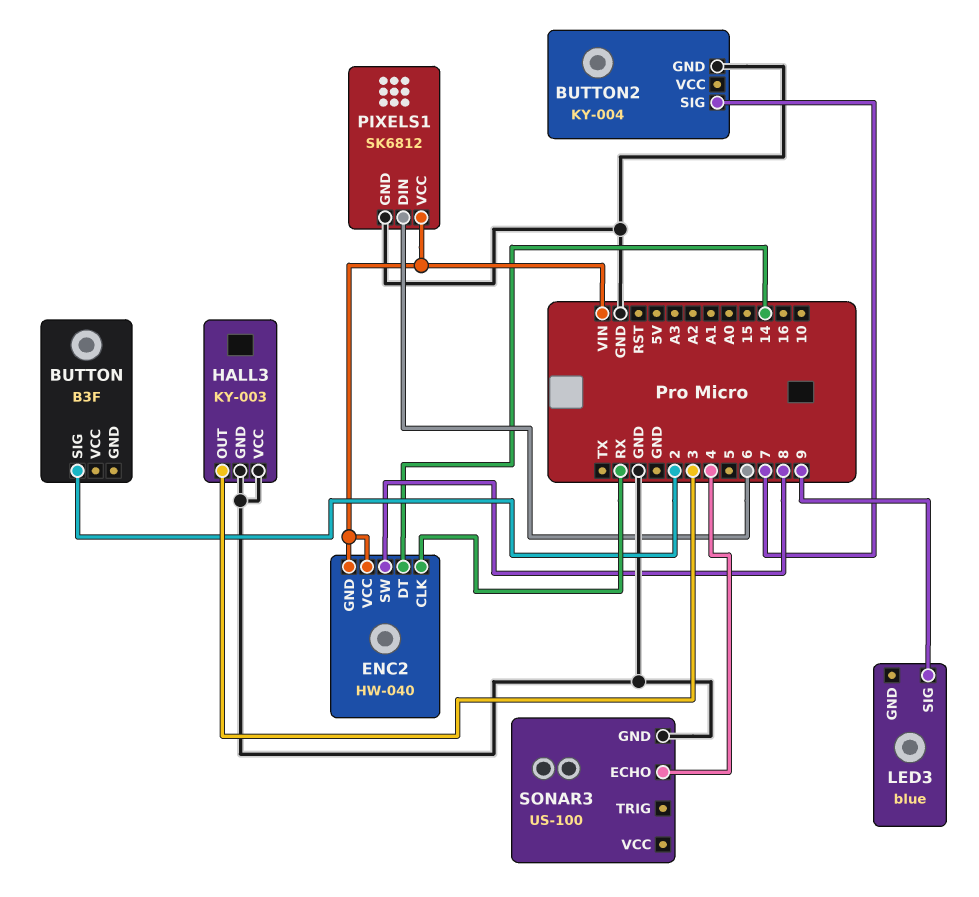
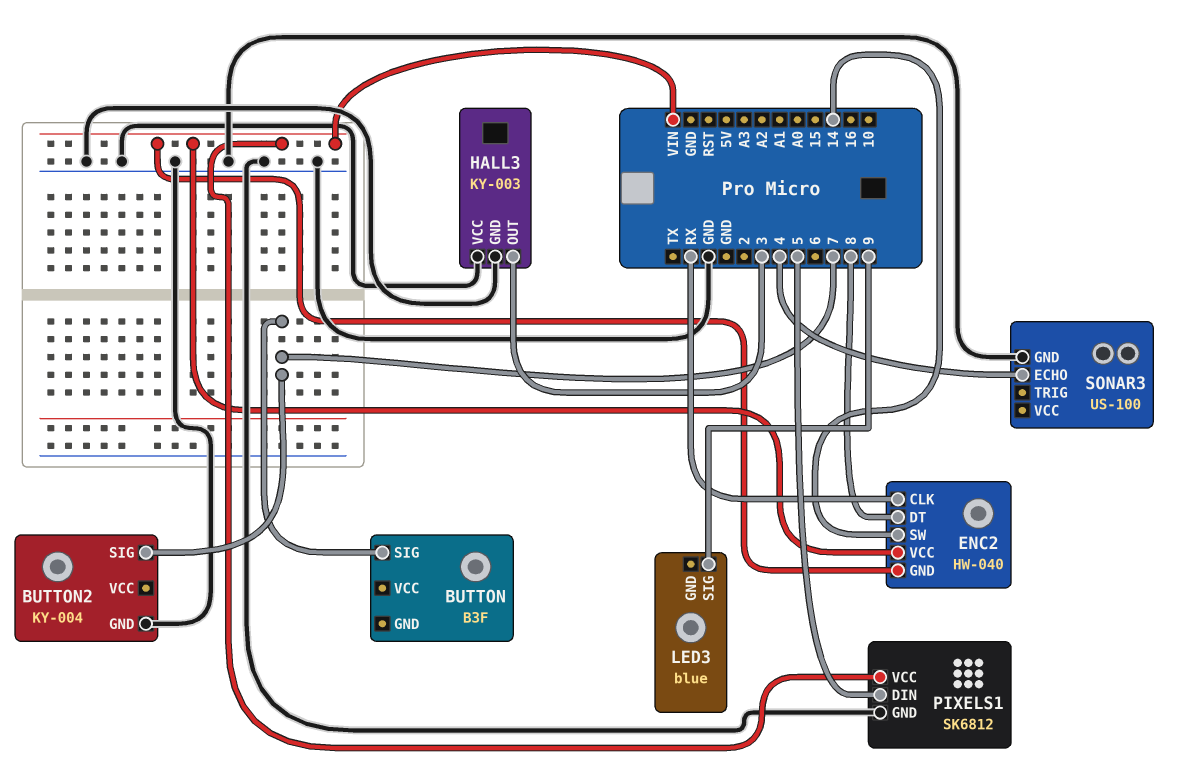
BUTTON pin SIG: 2 -> 7
ENC2 pin DT: 14 -> 8
ENC2 pin SW: 8 -> 14
PIXELS1 pin DIN: 6 -> 5

